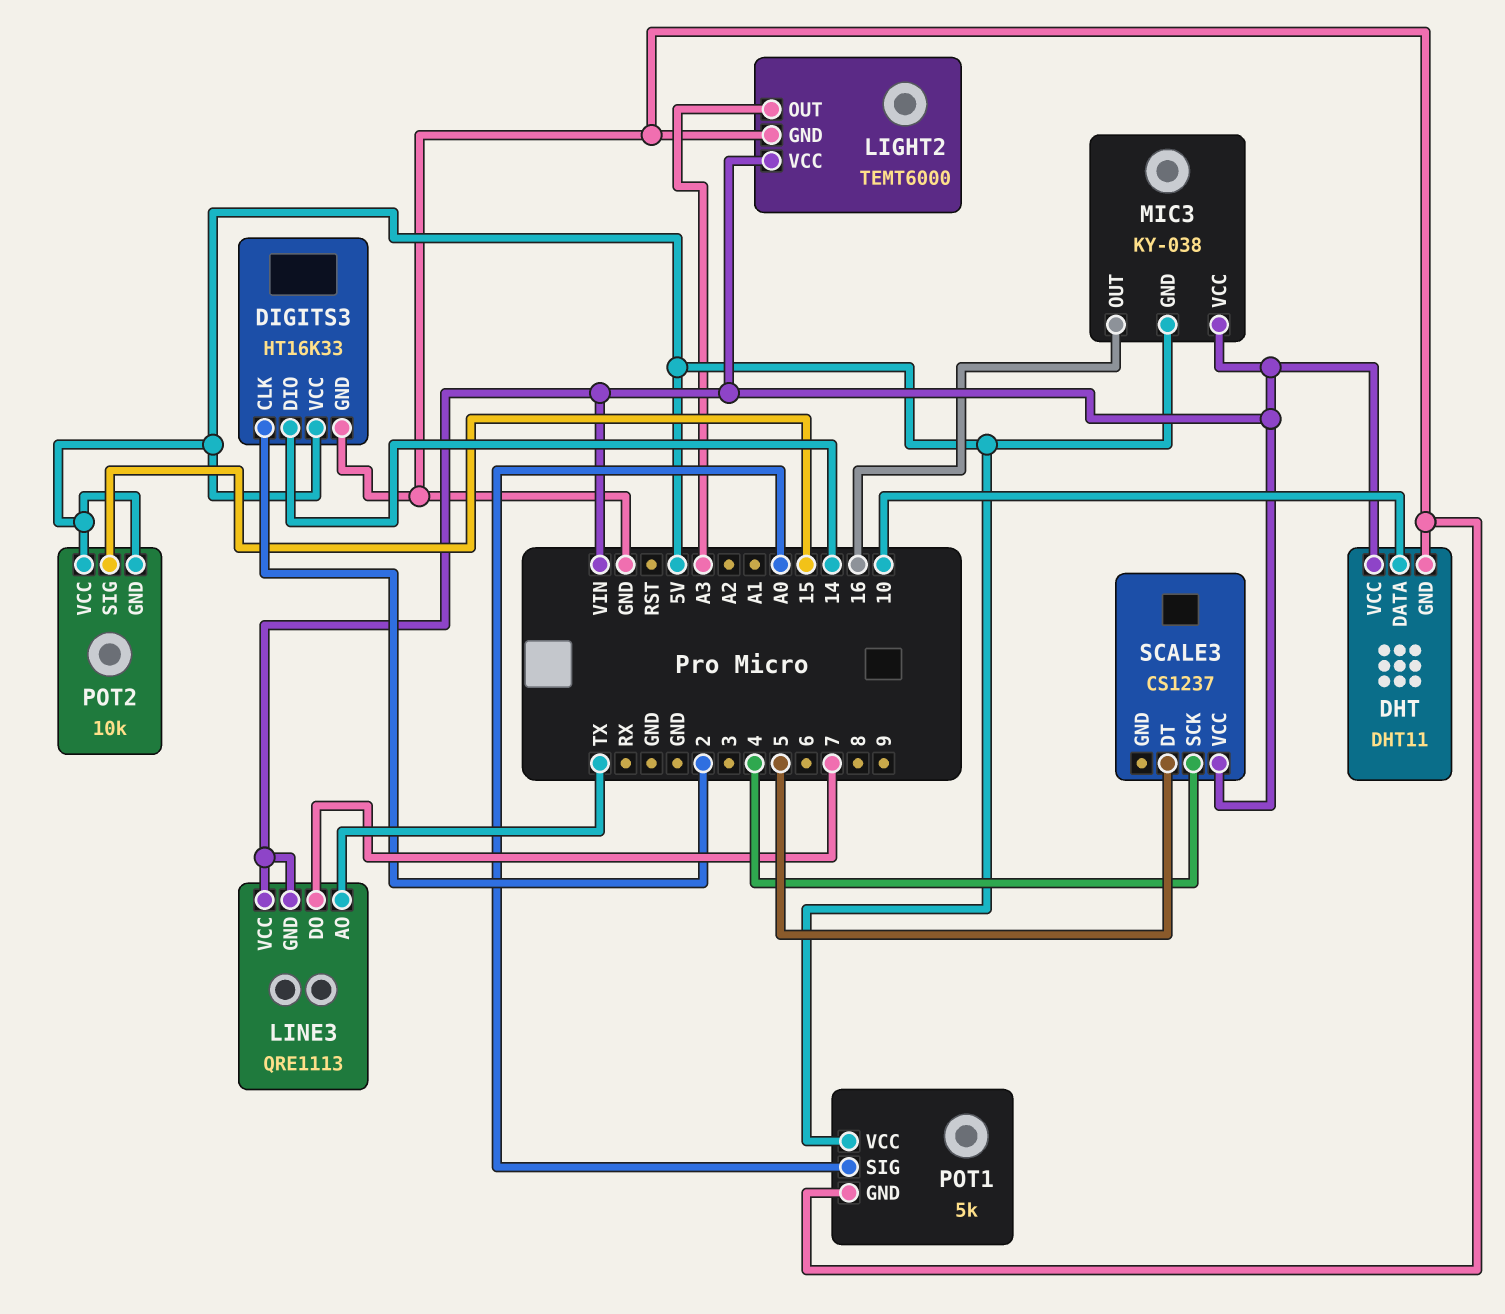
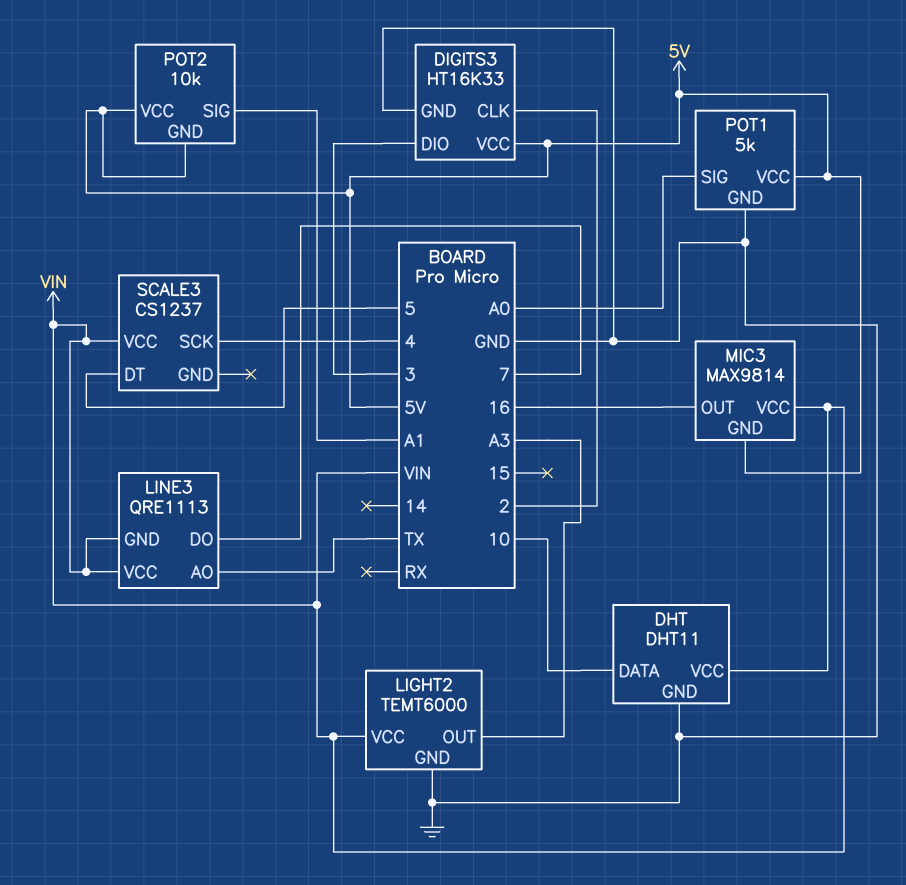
DIGITS3 pin DIO: 14 -> 3
MIC3: KY-038 -> MAX9814
POT2 pin SIG: 15 -> A1

